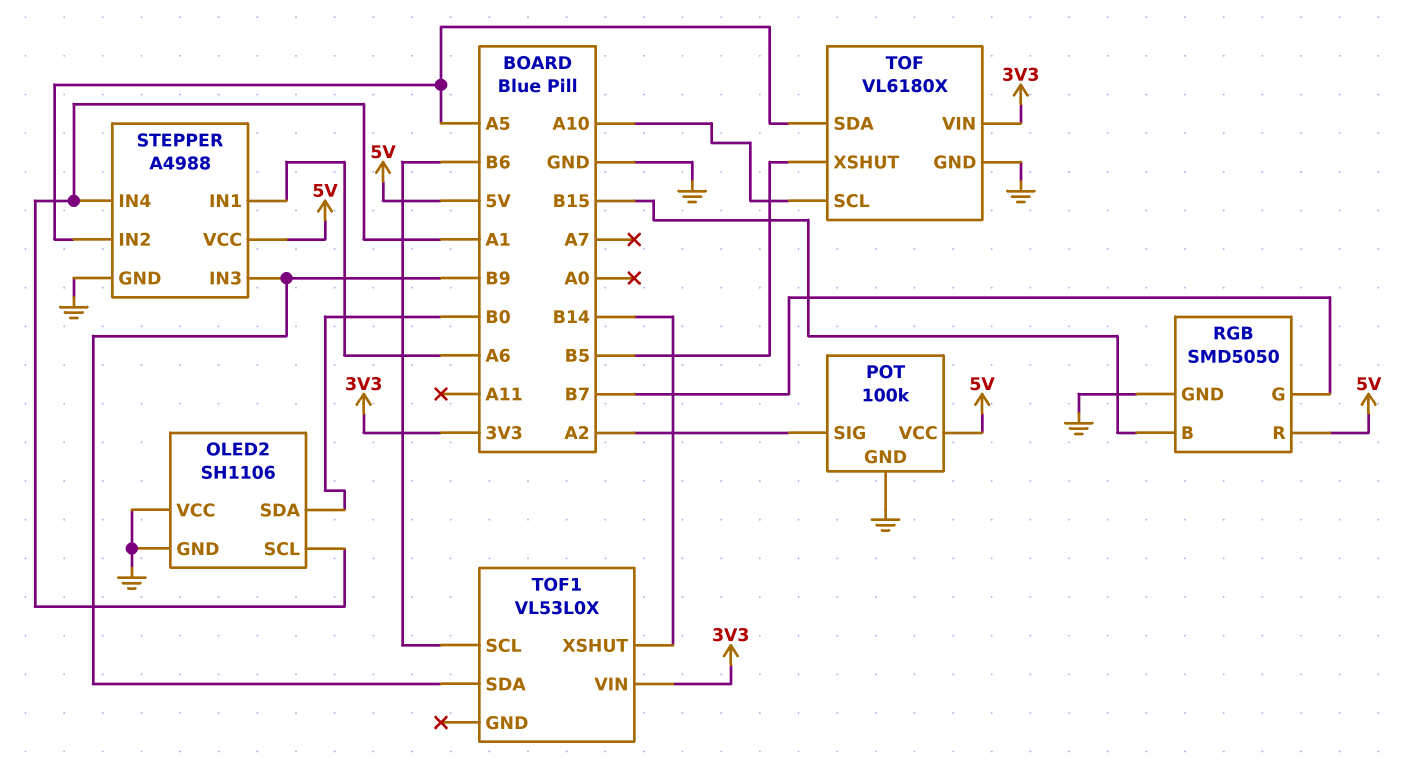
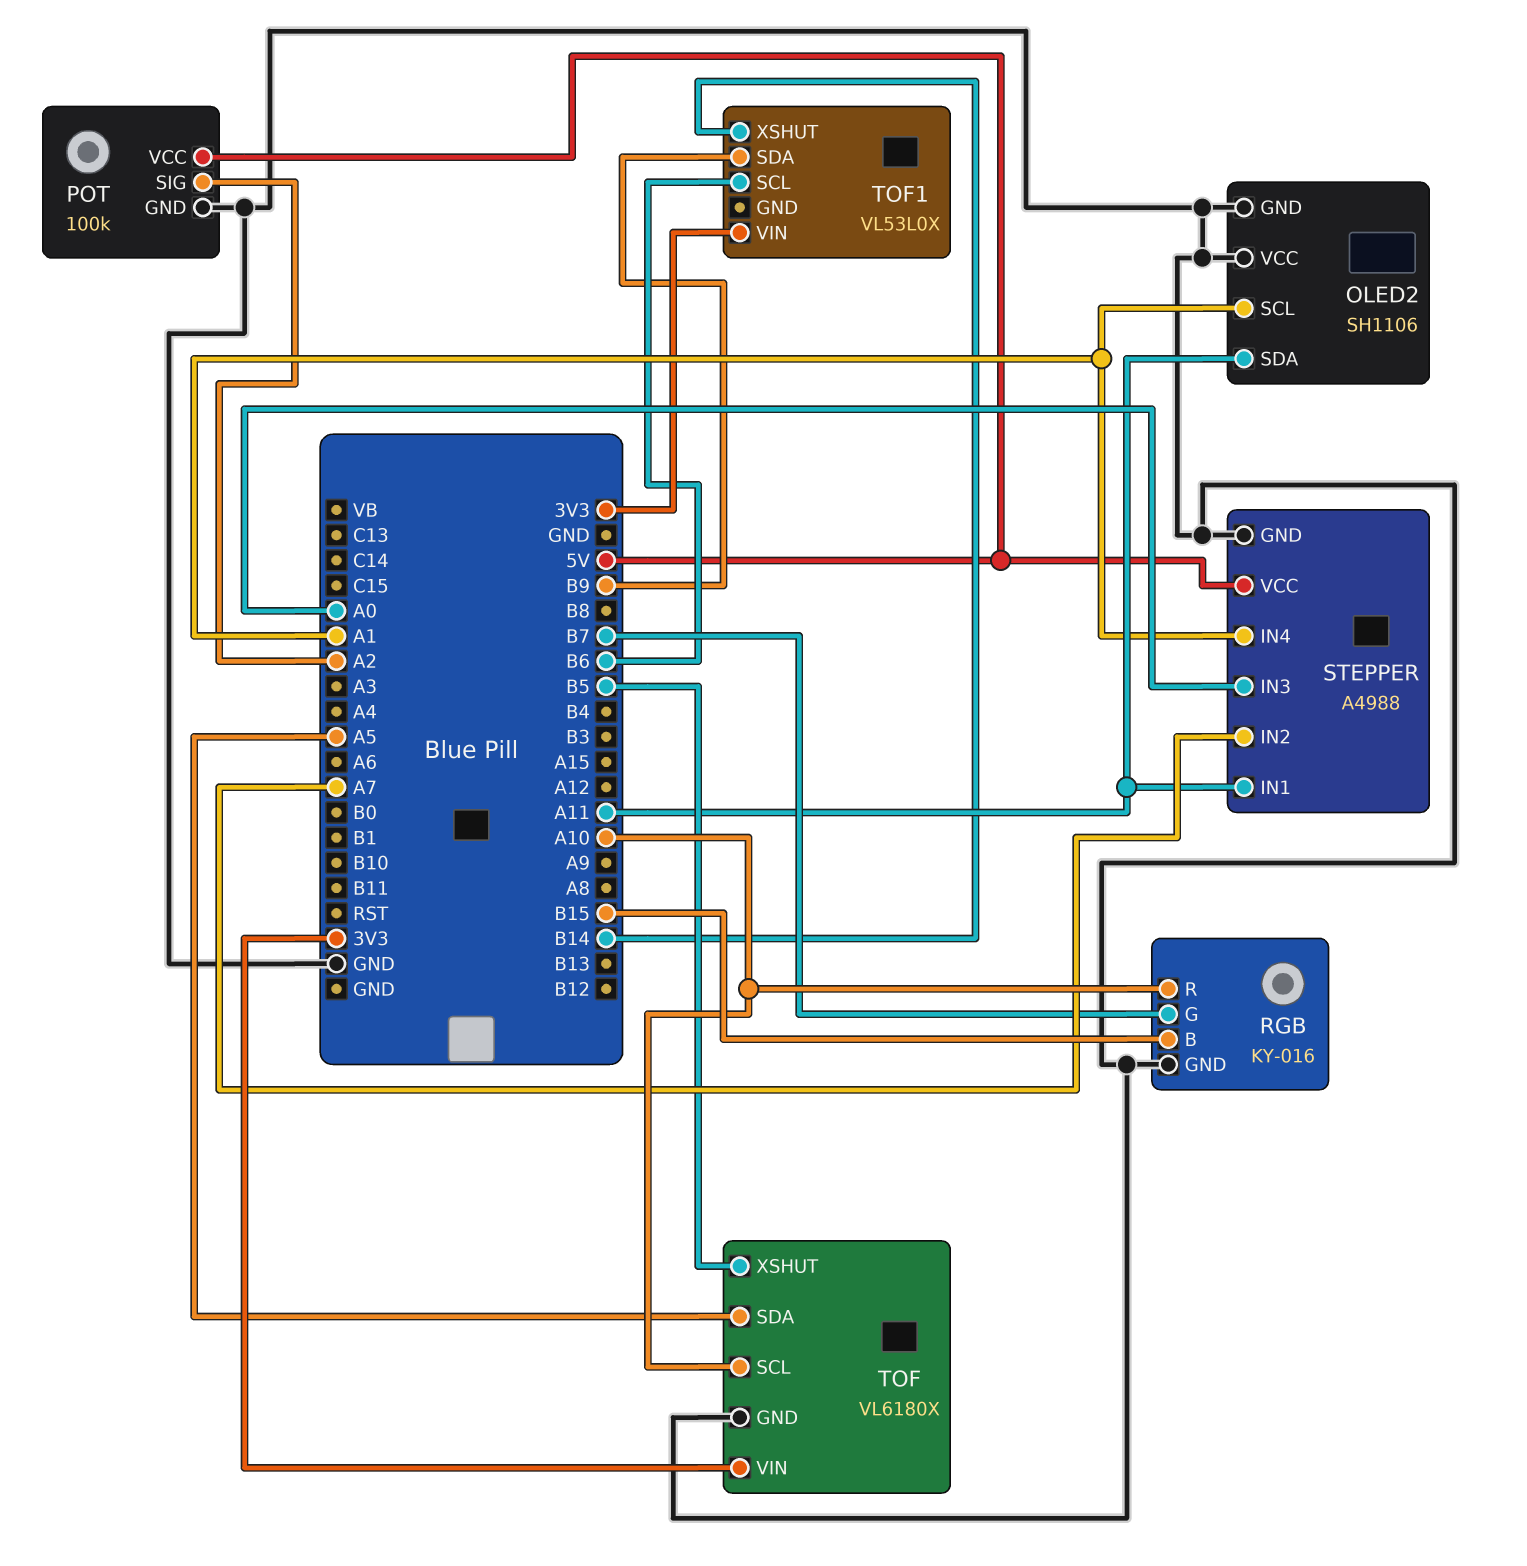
OLED2 pin SDA: B0 -> A11
RGB: SMD5050 -> KY-016
RGB pin R: 5V -> A10
STEPPER pin IN1: A6 -> A11
STEPPER pin IN2: A5 -> A7
STEPPER pin IN3: B9 -> A0

